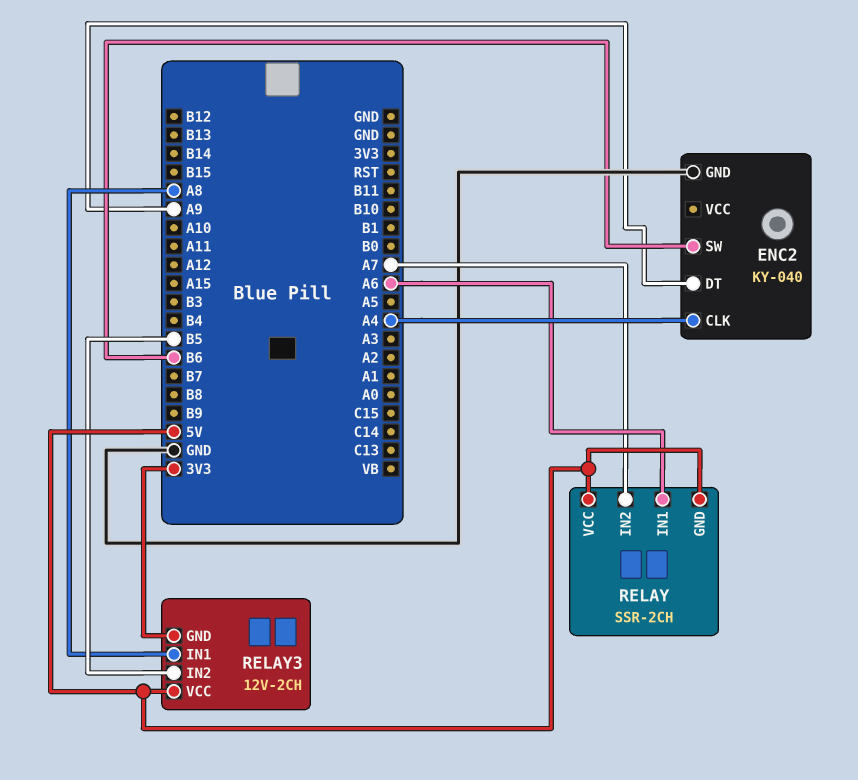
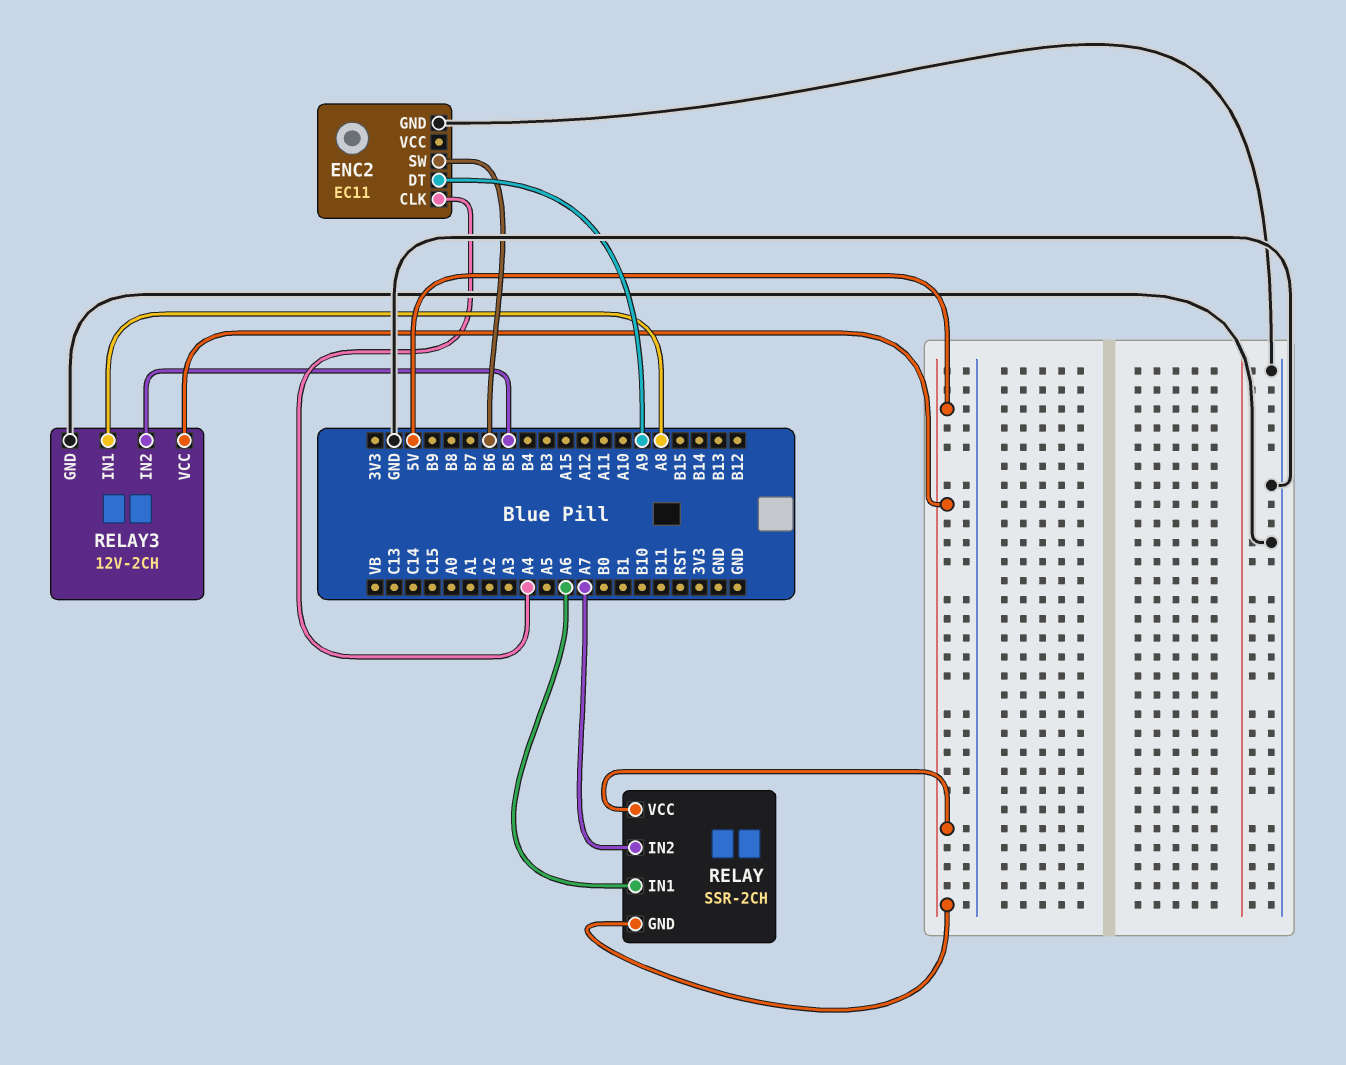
ENC2: KY-040 -> EC11
RELAY3 pin GND: 3V3 -> GND

